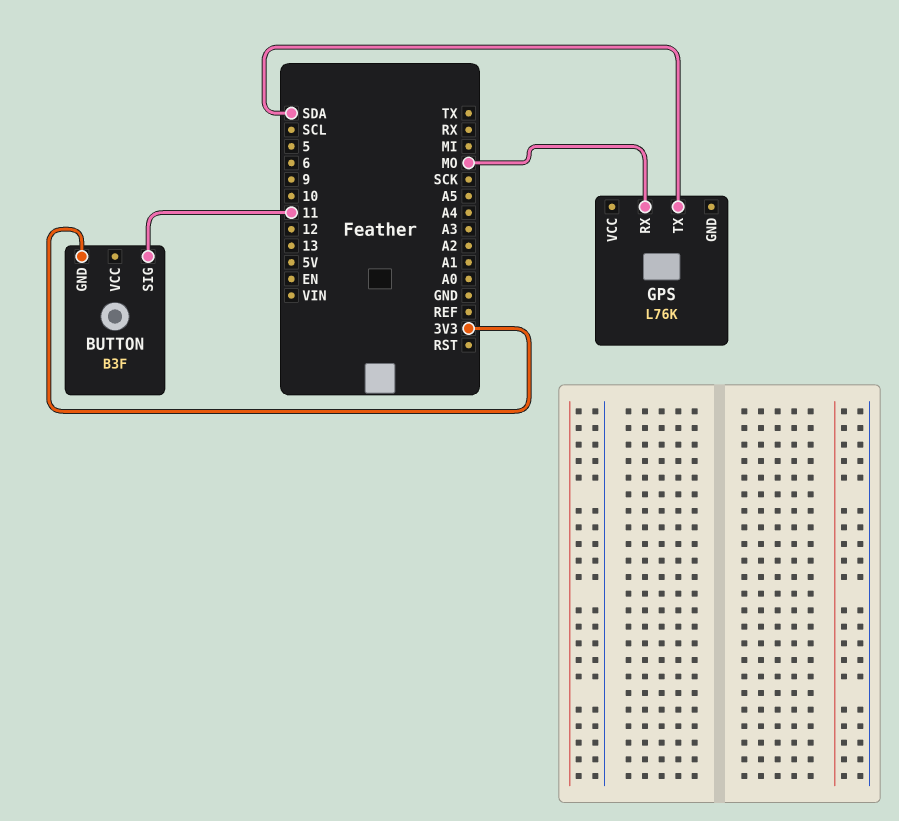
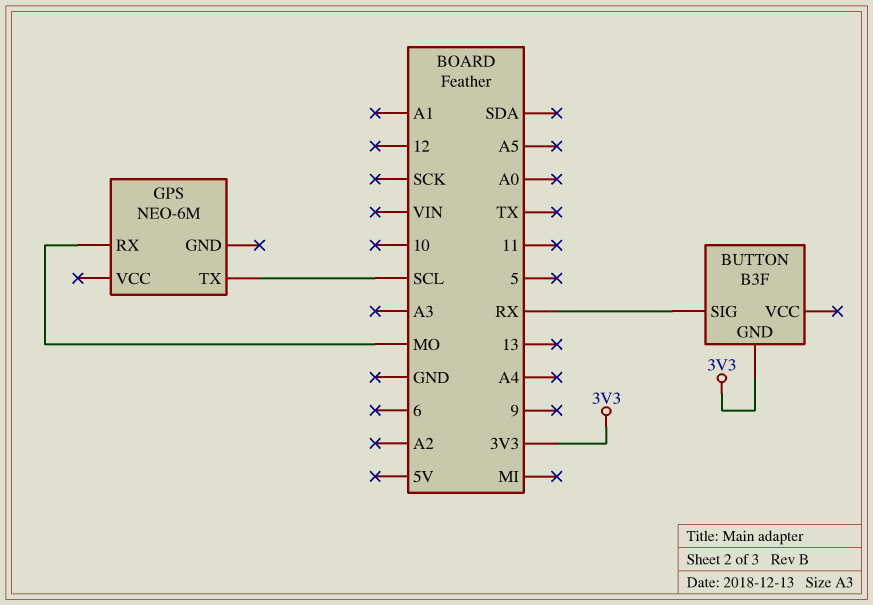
BUTTON pin SIG: 11 -> RX
GPS: L76K -> NEO-6M
GPS pin TX: SDA -> SCL

